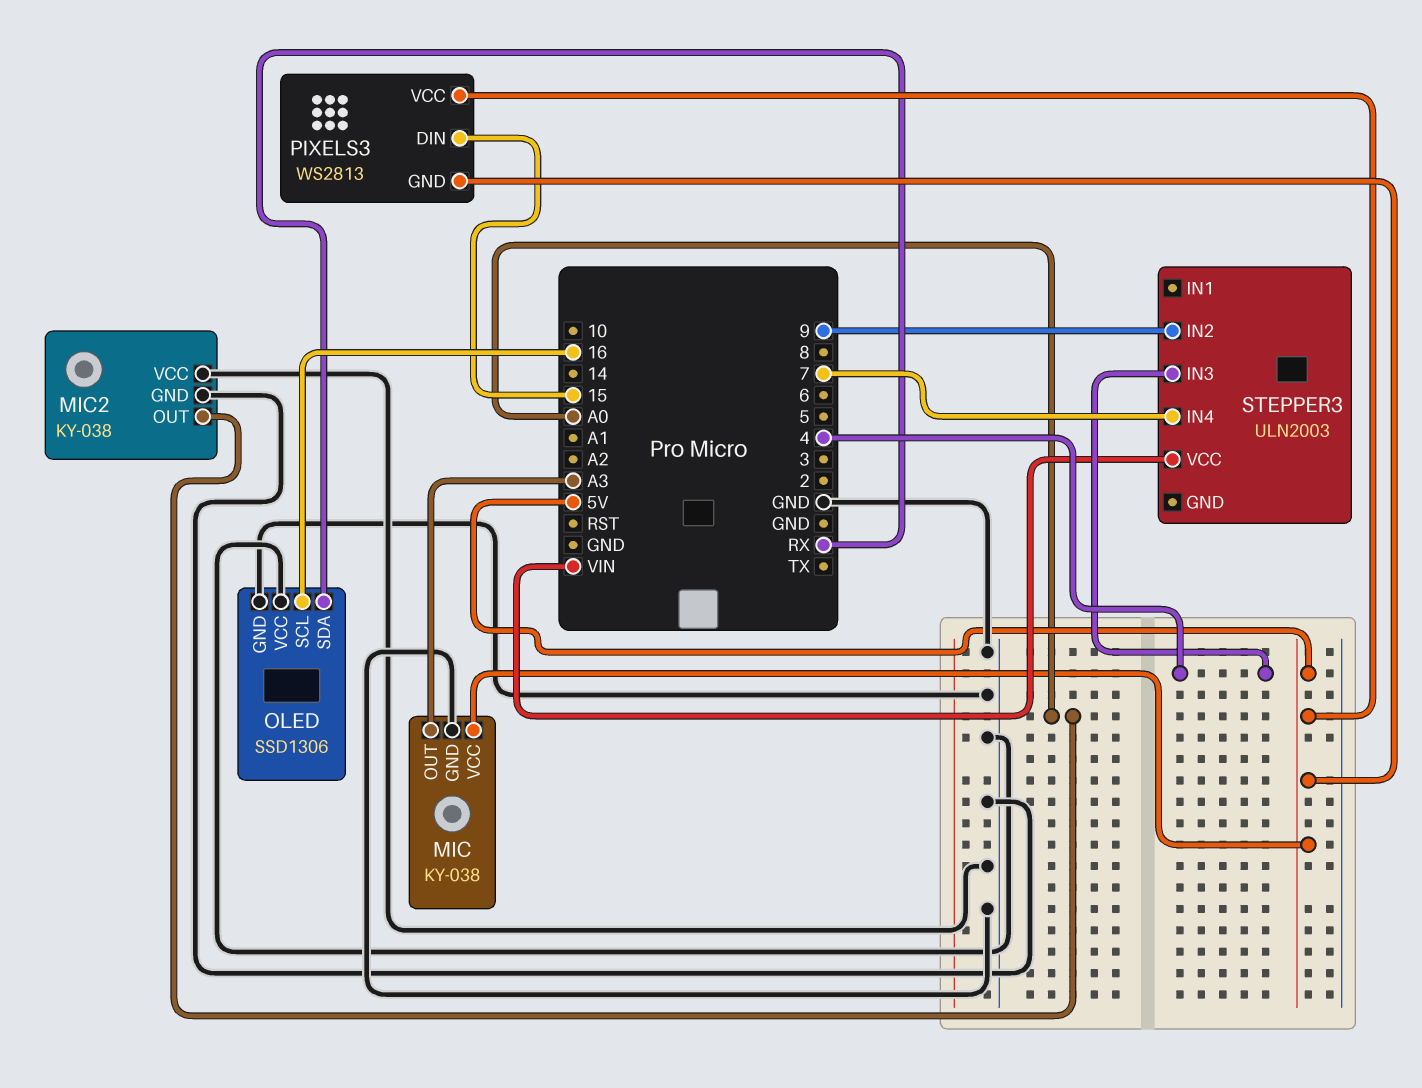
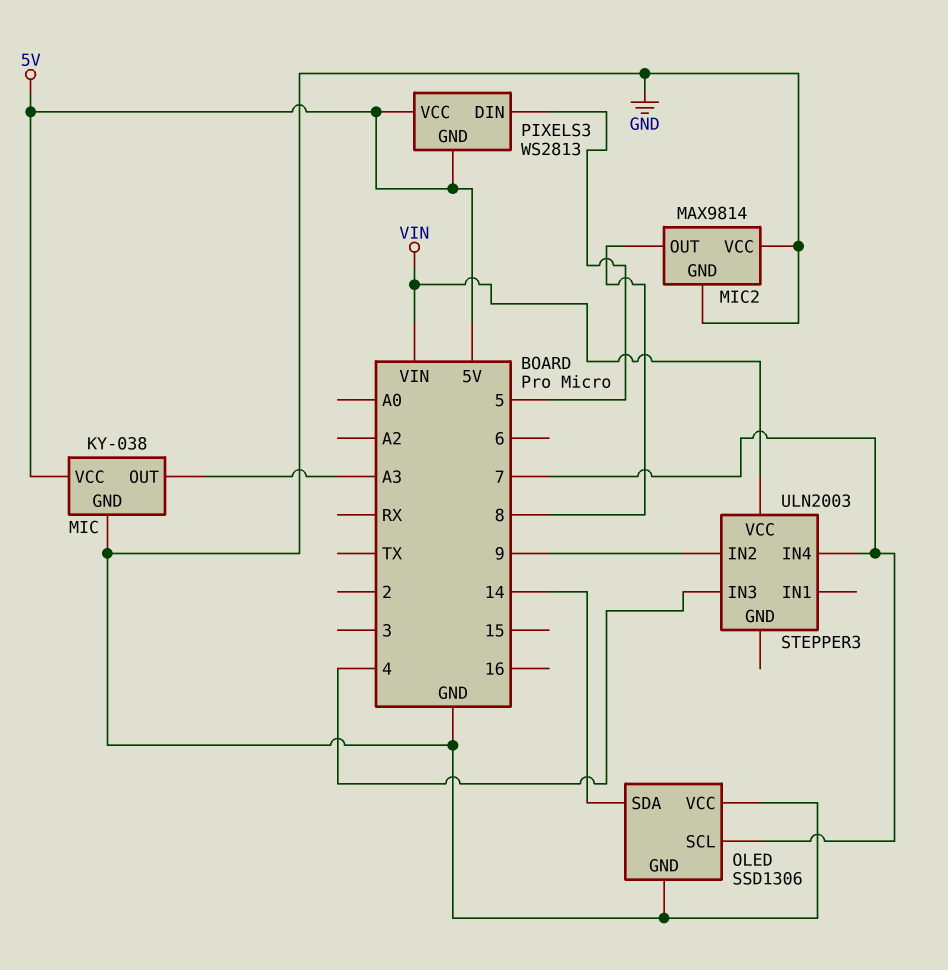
MIC2: KY-038 -> MAX9814
MIC2 pin OUT: A0 -> 8
OLED pin SCL: 16 -> 7
OLED pin SDA: RX -> 14
PIXELS3 pin DIN: 15 -> 5

